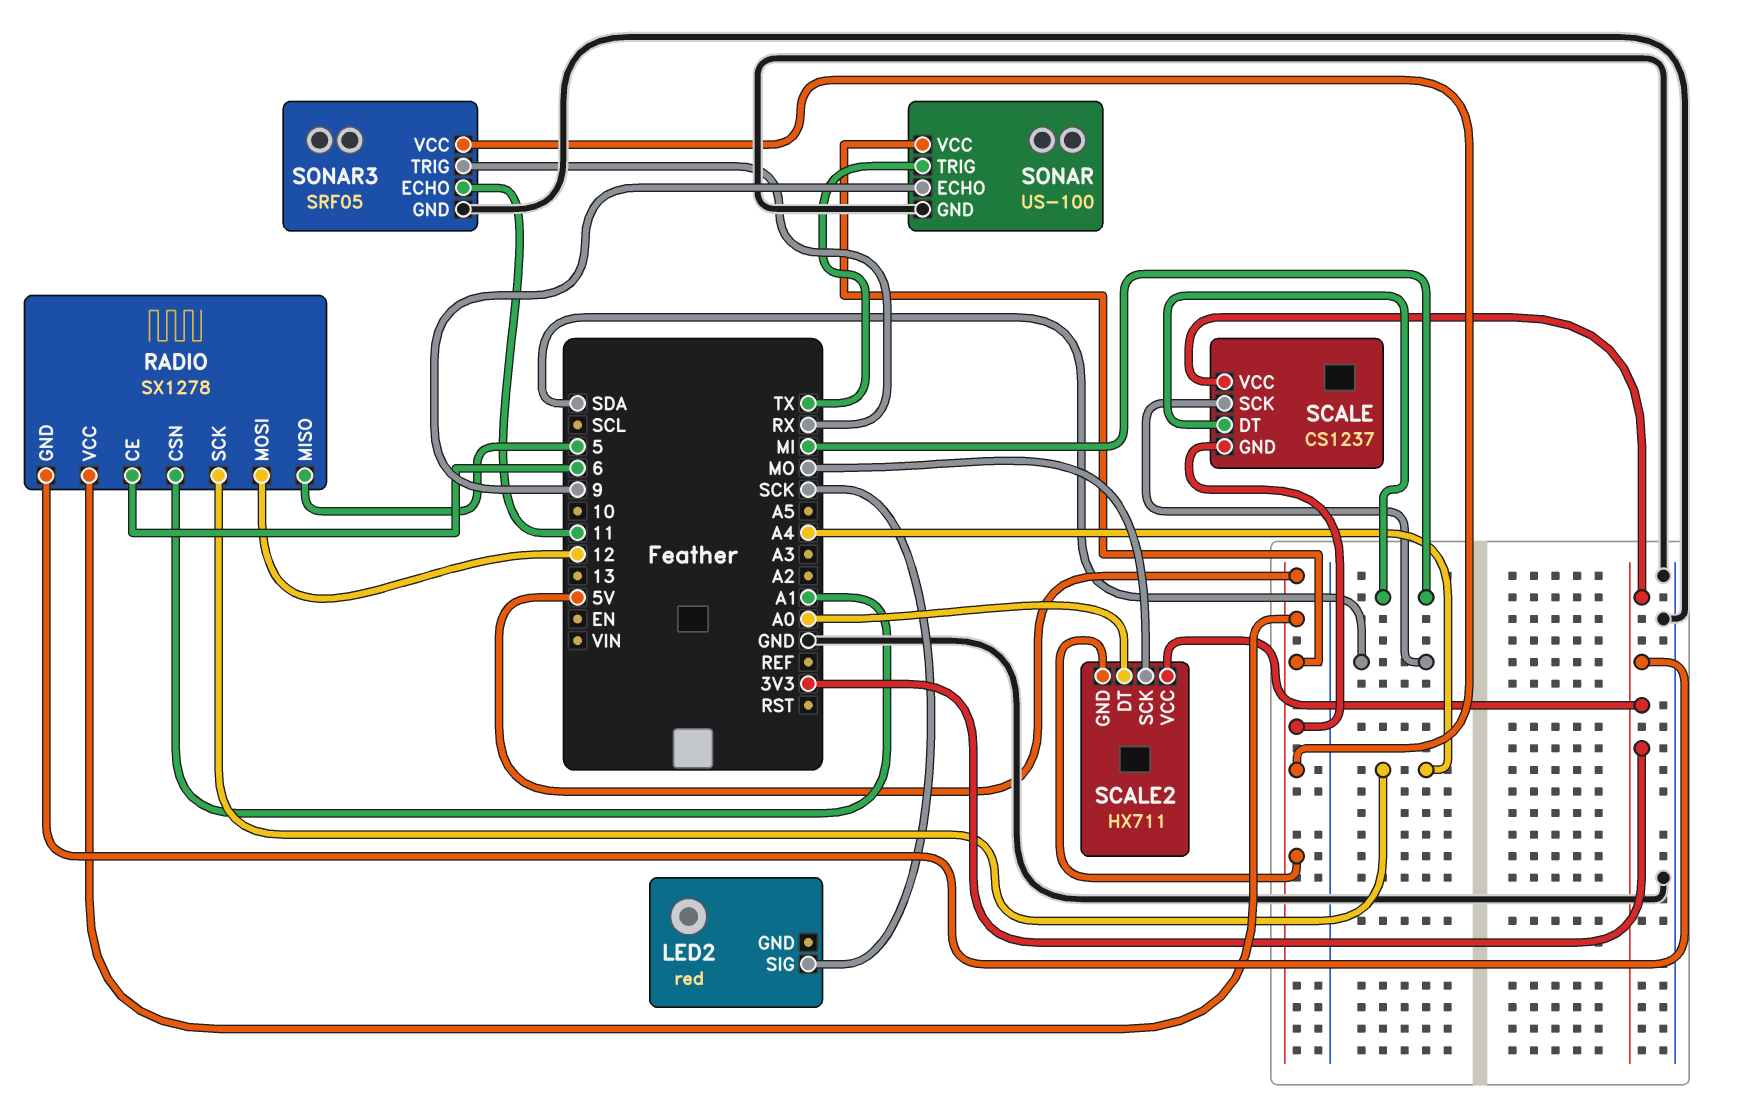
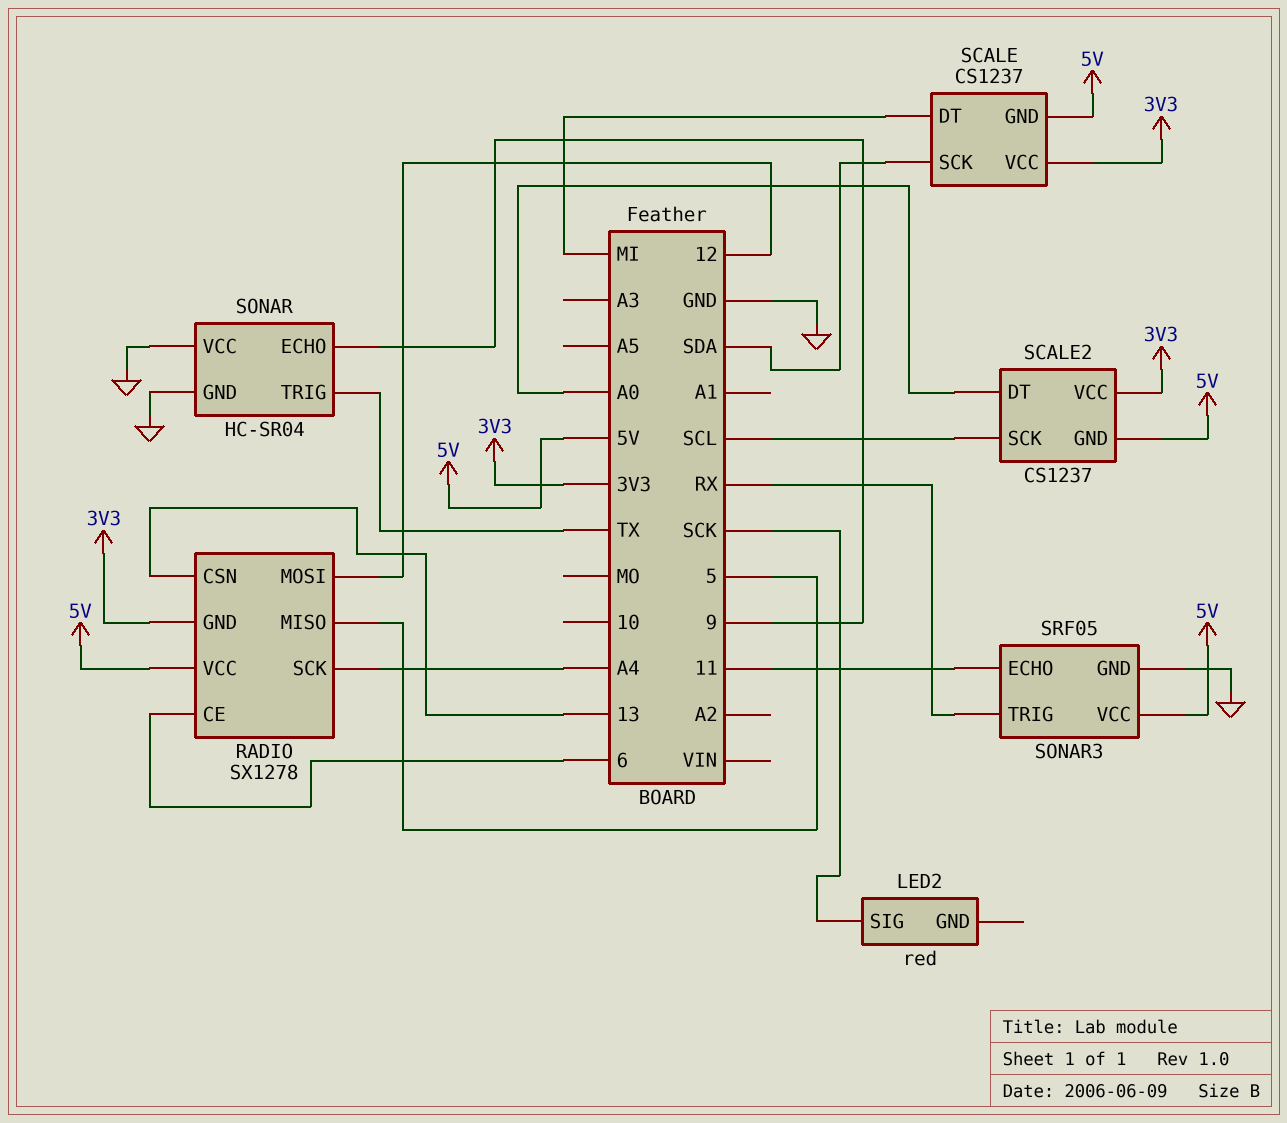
RADIO pin CSN: A1 -> 13
SCALE2: HX711 -> CS1237
SCALE2 pin SCK: MO -> SCL
SONAR: US-100 -> HC-SR04
SONAR pin VCC: 5V -> GND

